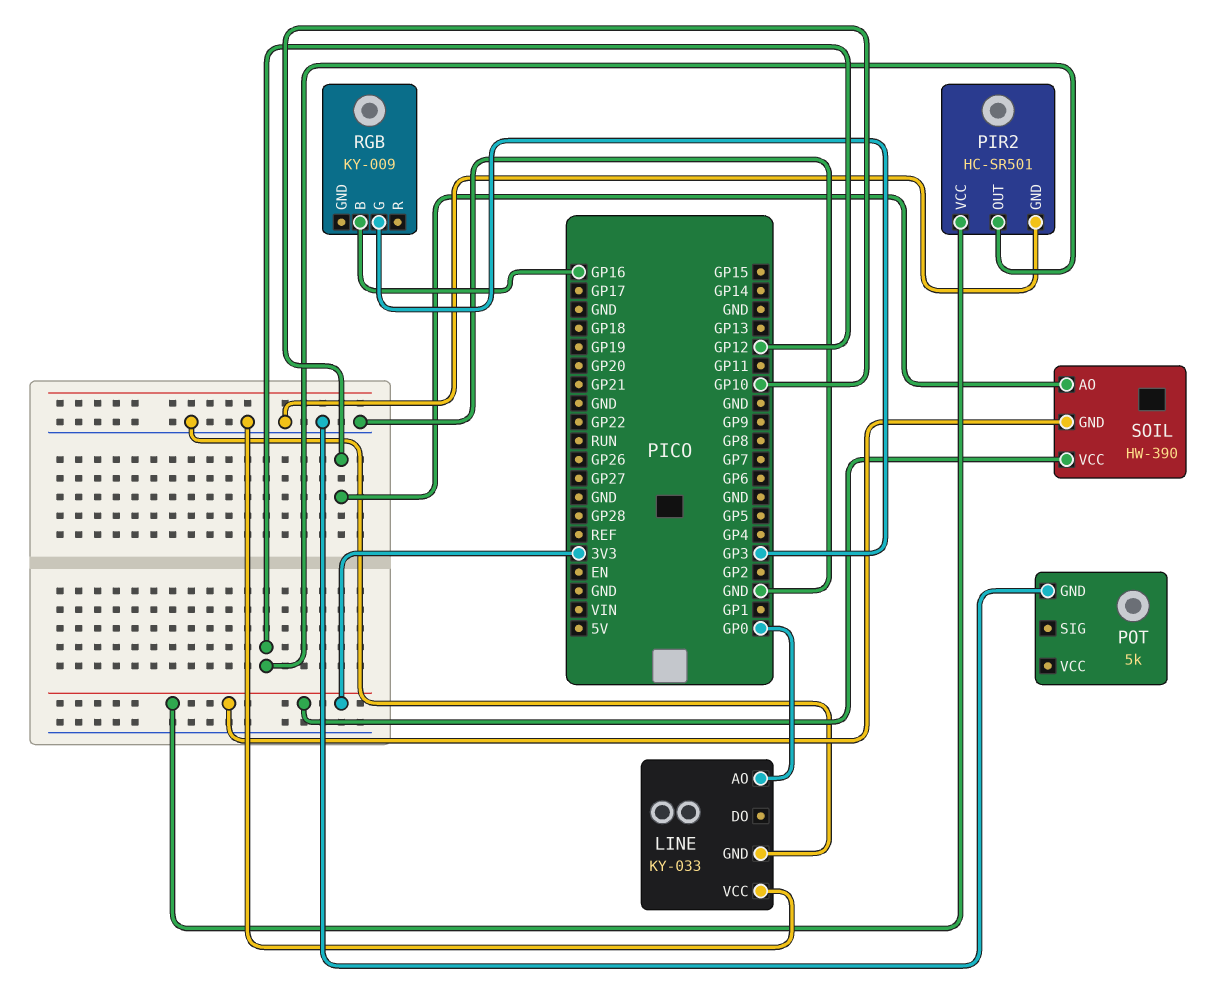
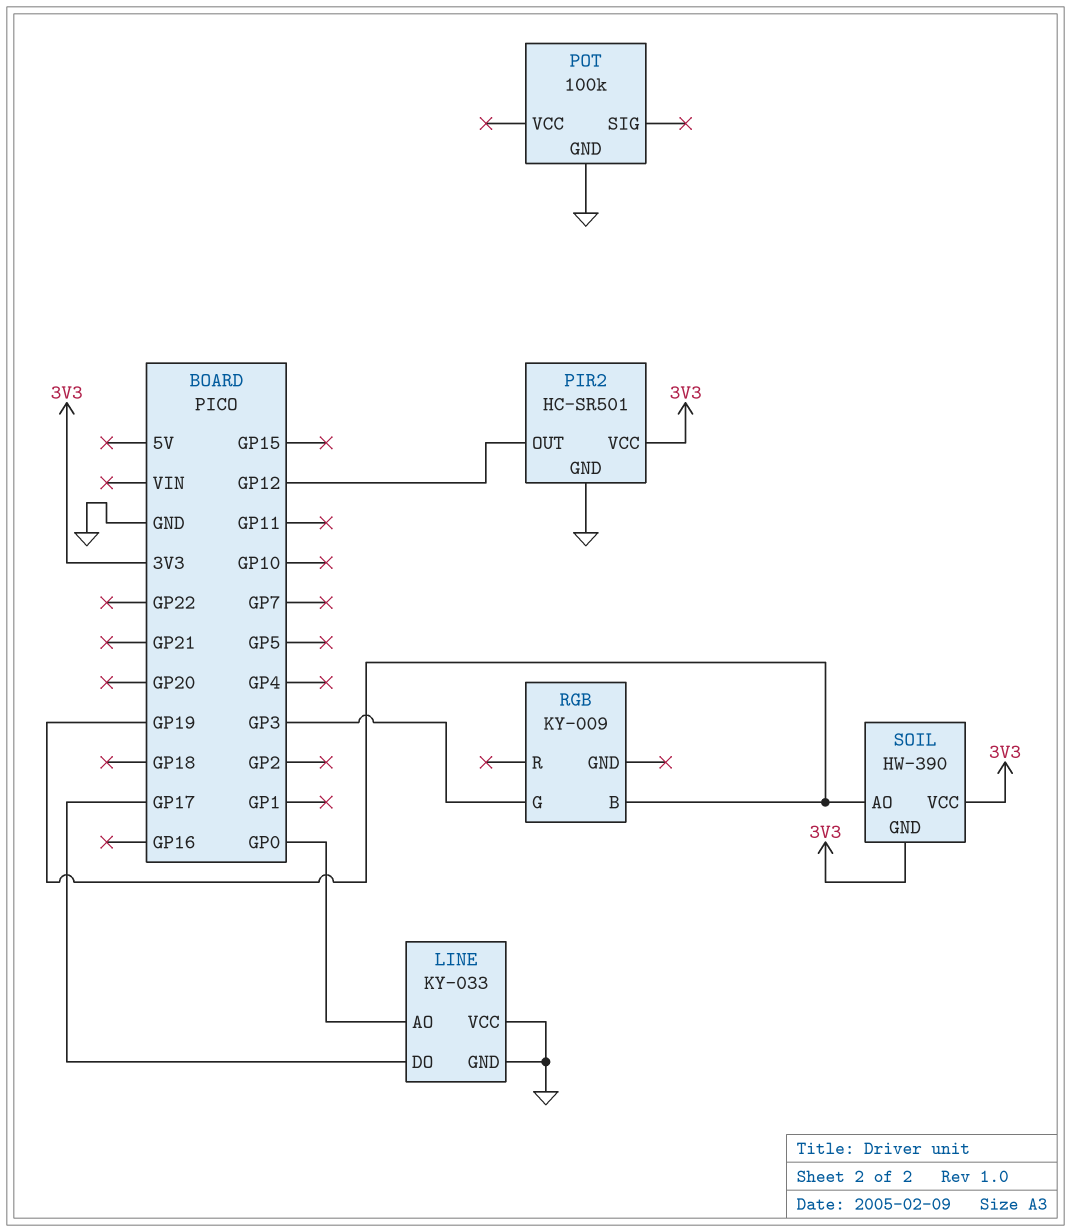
LINE pin DO: none -> GP17
POT: 5k -> 100k
RGB pin B: GP16 -> GP19
SOIL pin AO: GP10 -> GP19

